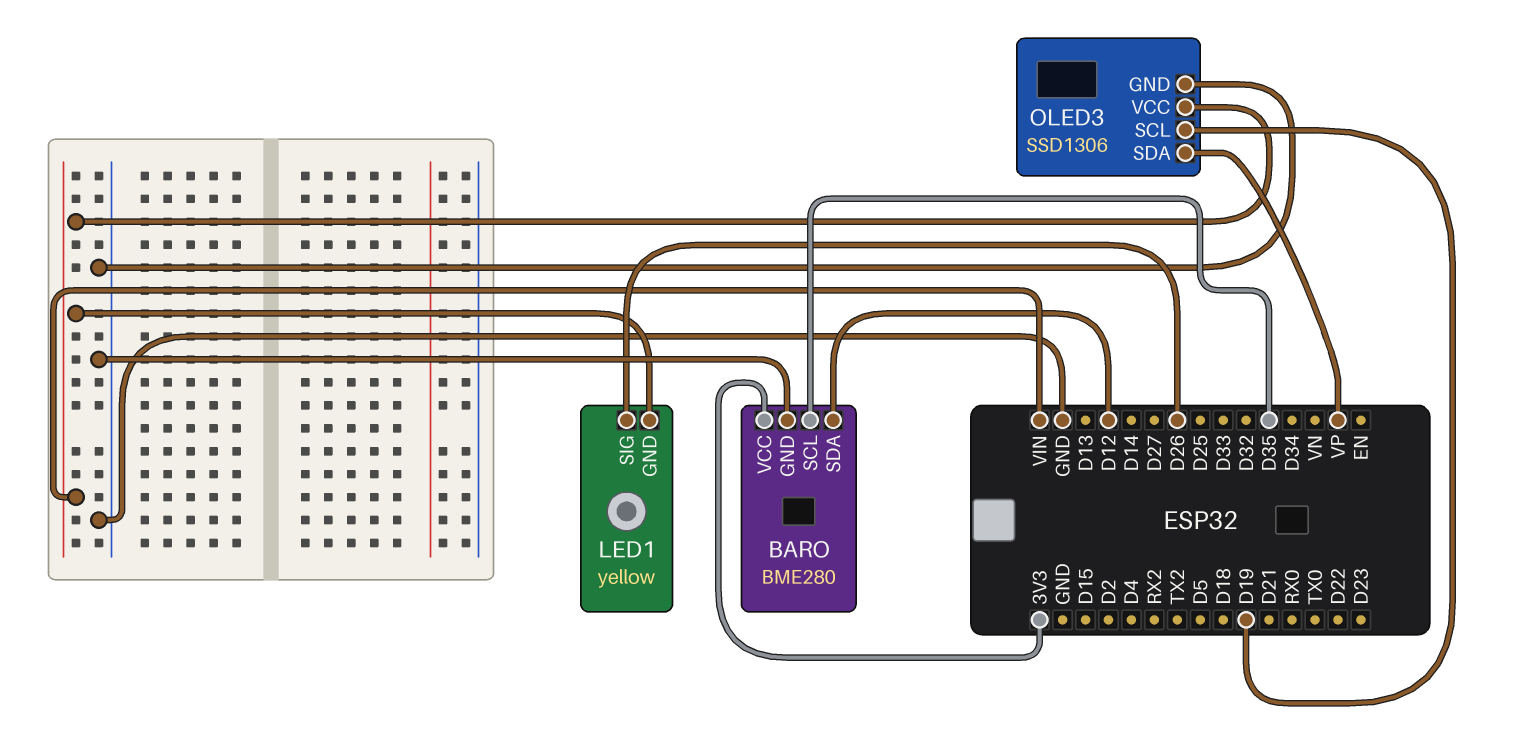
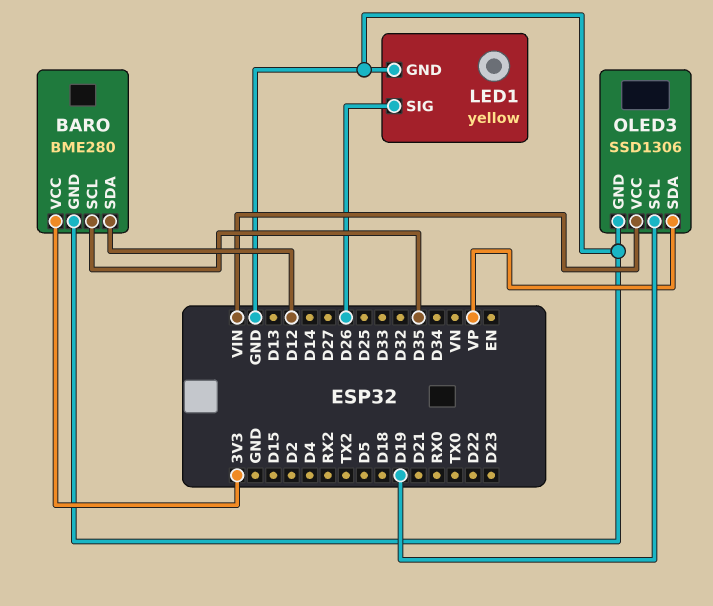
LED1 pin GND: VIN -> GND

